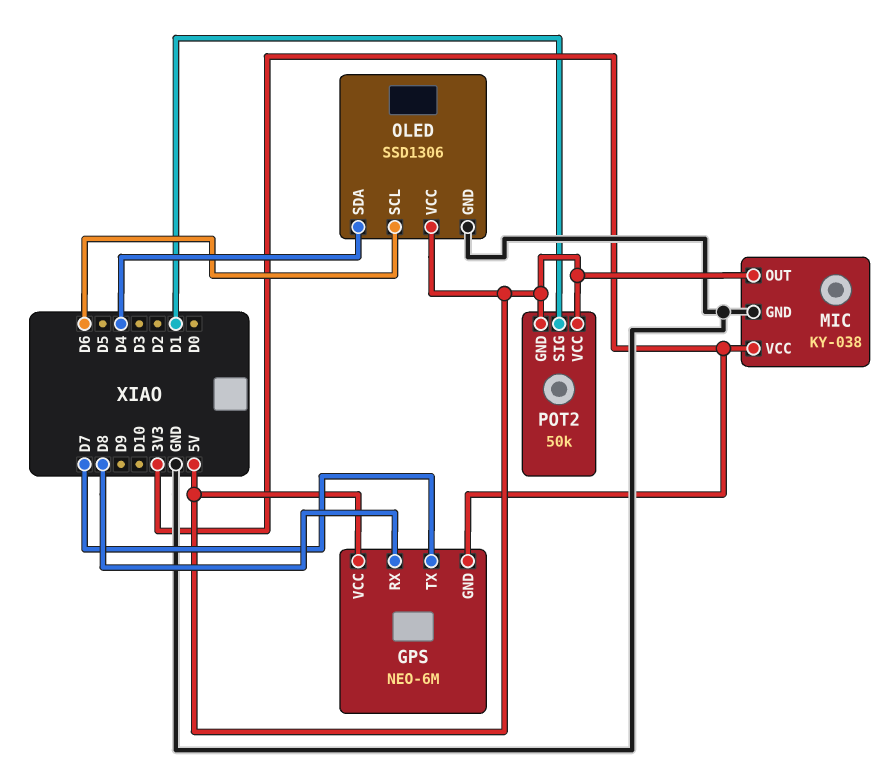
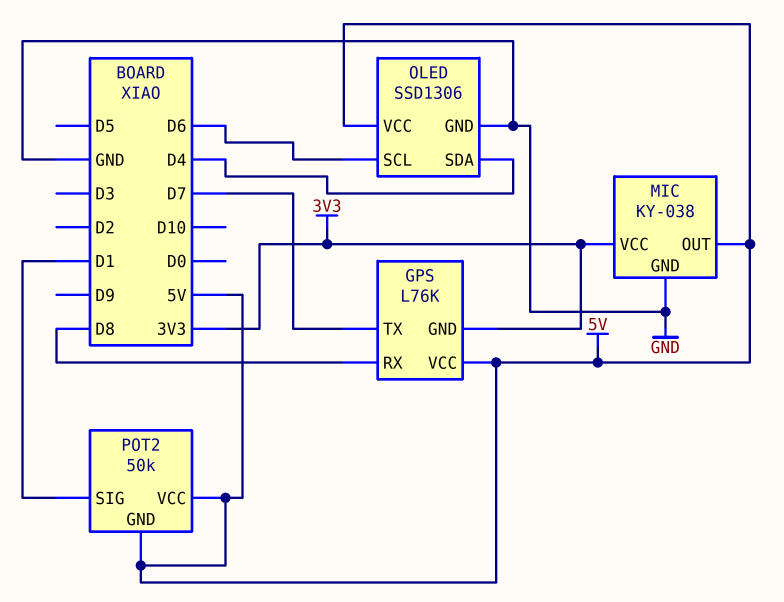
GPS: NEO-6M -> L76K

